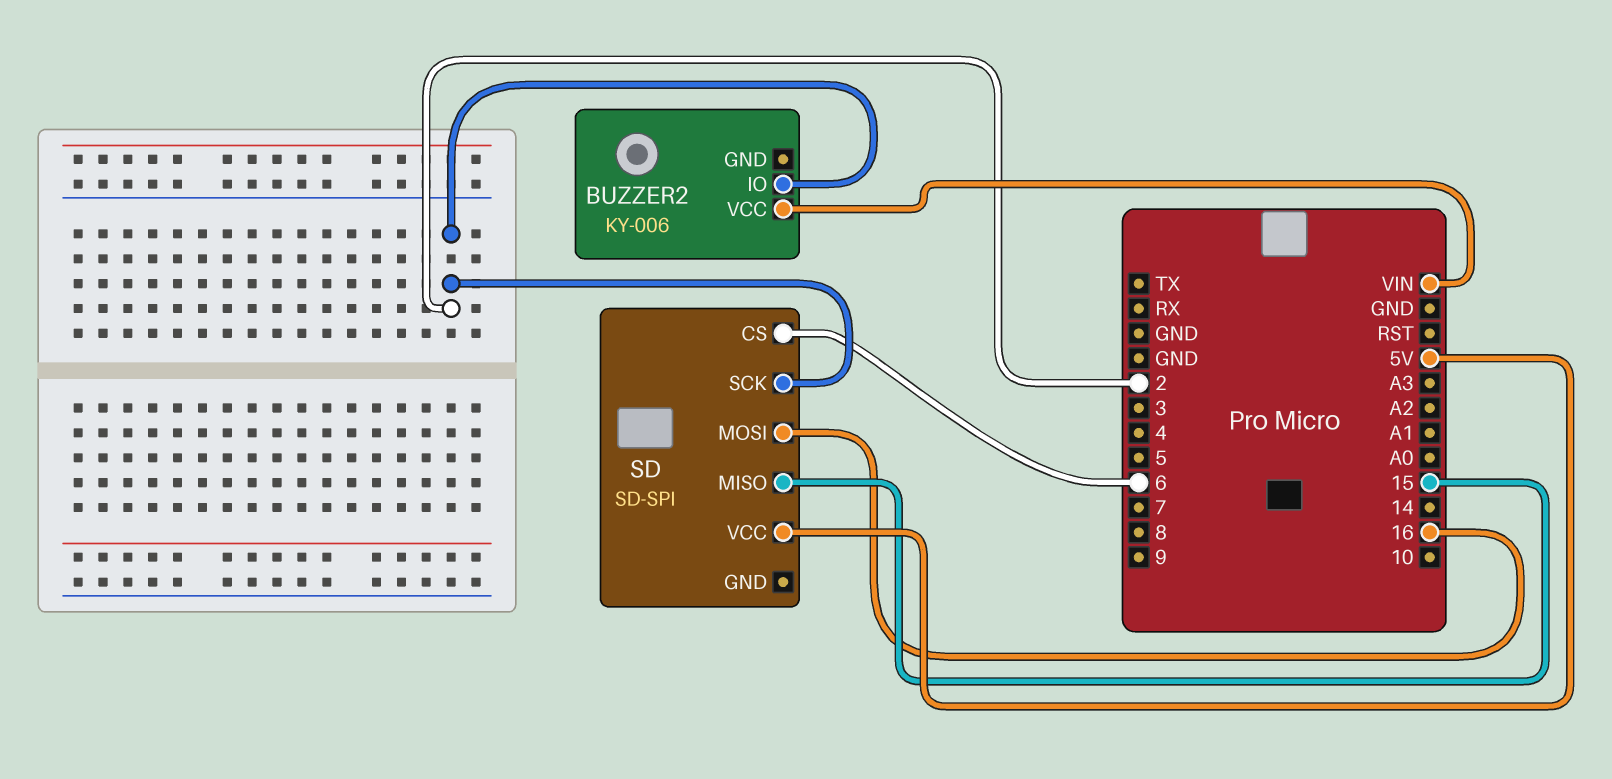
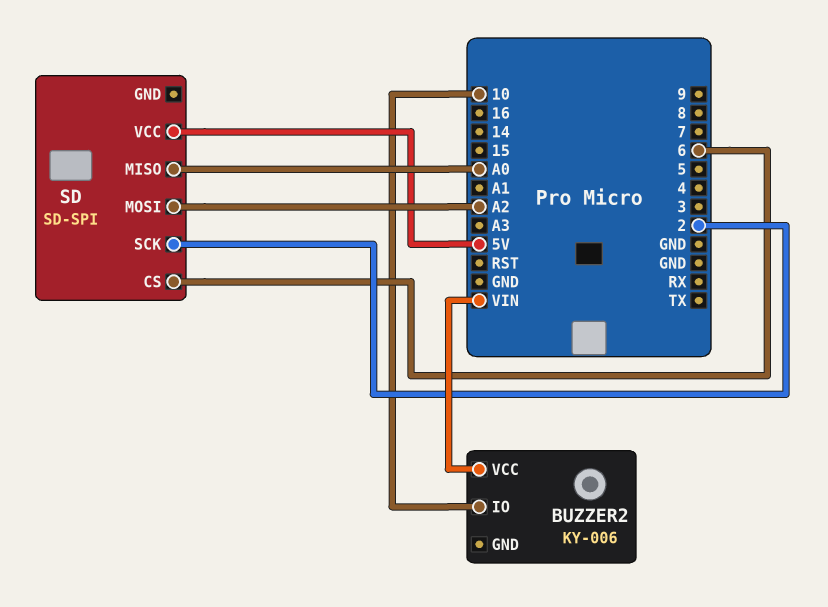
BUZZER2 pin IO: 2 -> 10
SD pin MISO: 15 -> A0
SD pin MOSI: 16 -> A2

